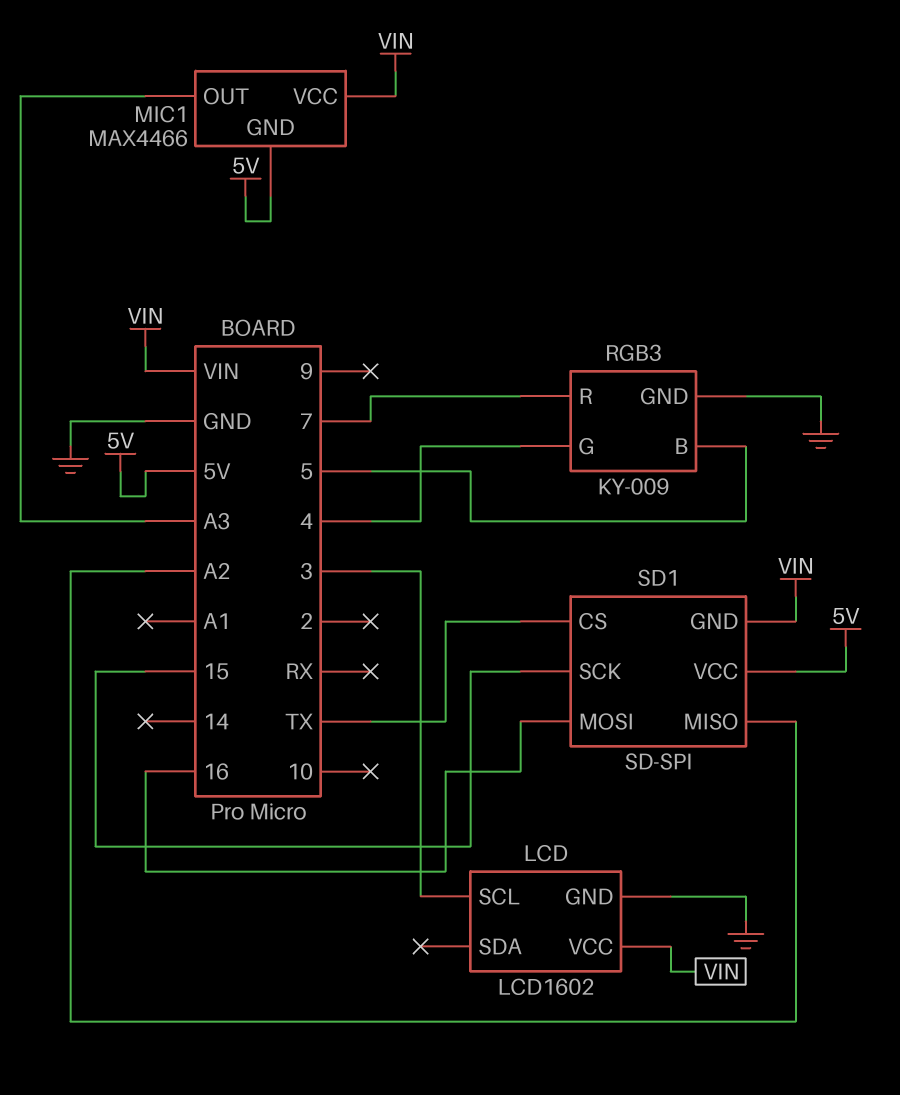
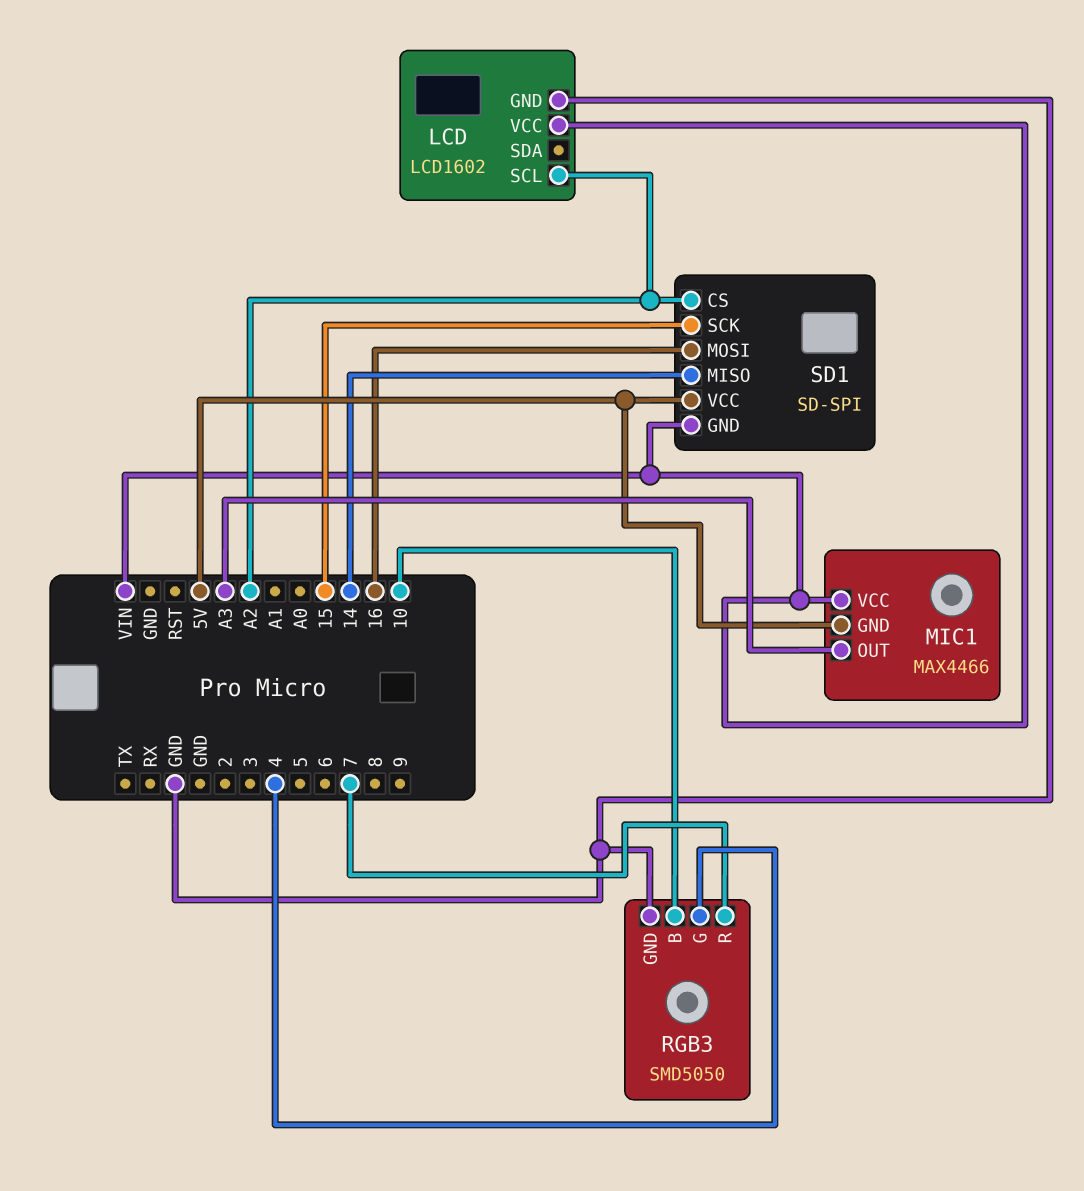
LCD pin SCL: 3 -> A2
RGB3: KY-009 -> SMD5050
RGB3 pin B: 5 -> 10
SD1 pin CS: TX -> A2
SD1 pin MISO: A2 -> 14

